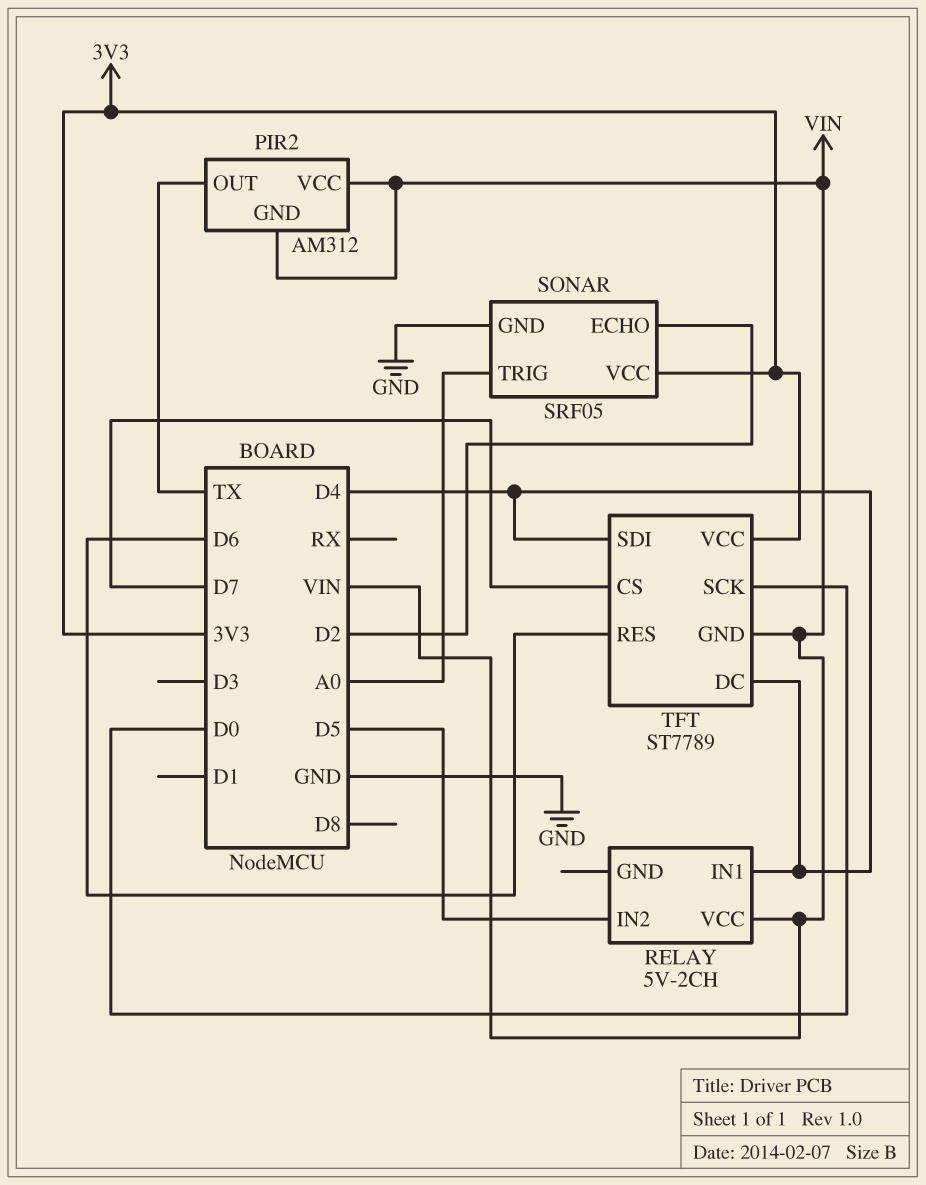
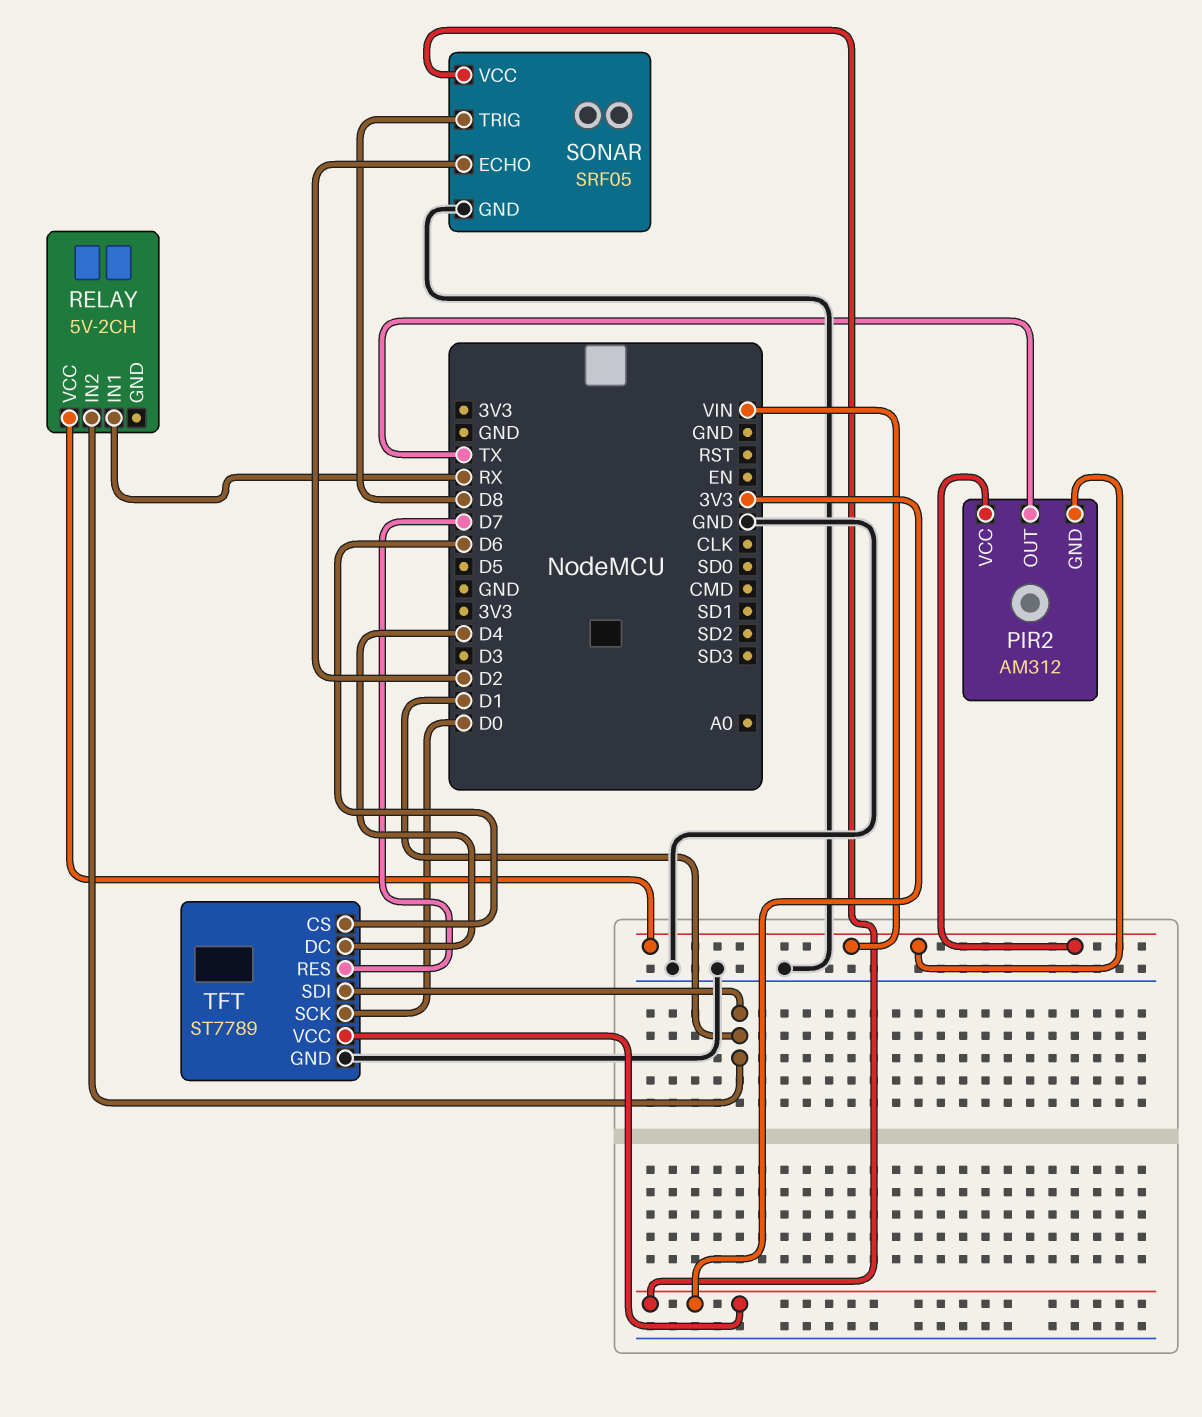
RELAY pin IN1: D4 -> RX
RELAY pin IN2: D5 -> D1
SONAR pin TRIG: A0 -> D8
TFT pin CS: D7 -> D6
TFT pin GND: VIN -> GND
TFT pin RES: D6 -> D7
TFT pin SDI: D4 -> D1

